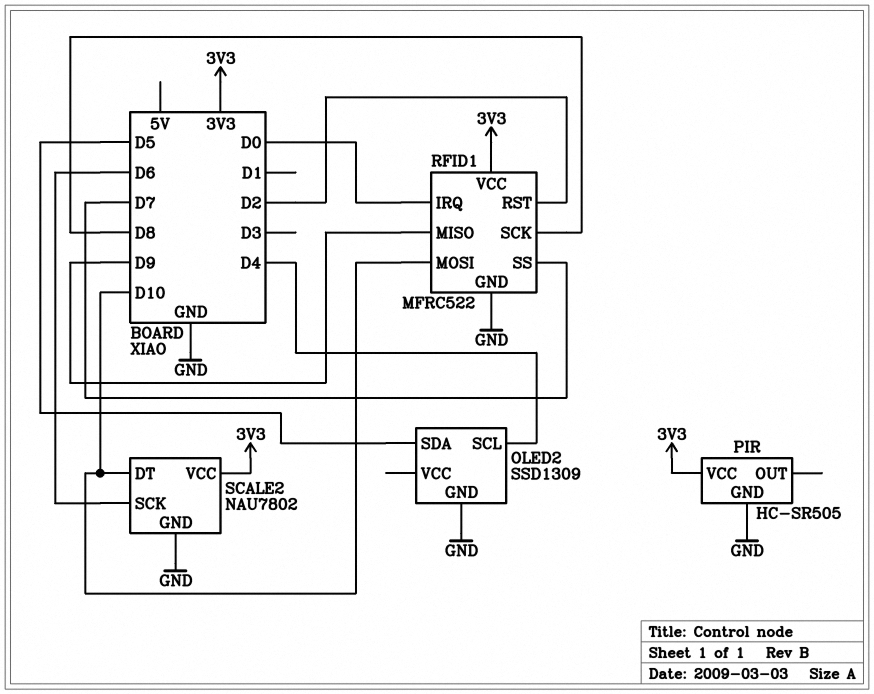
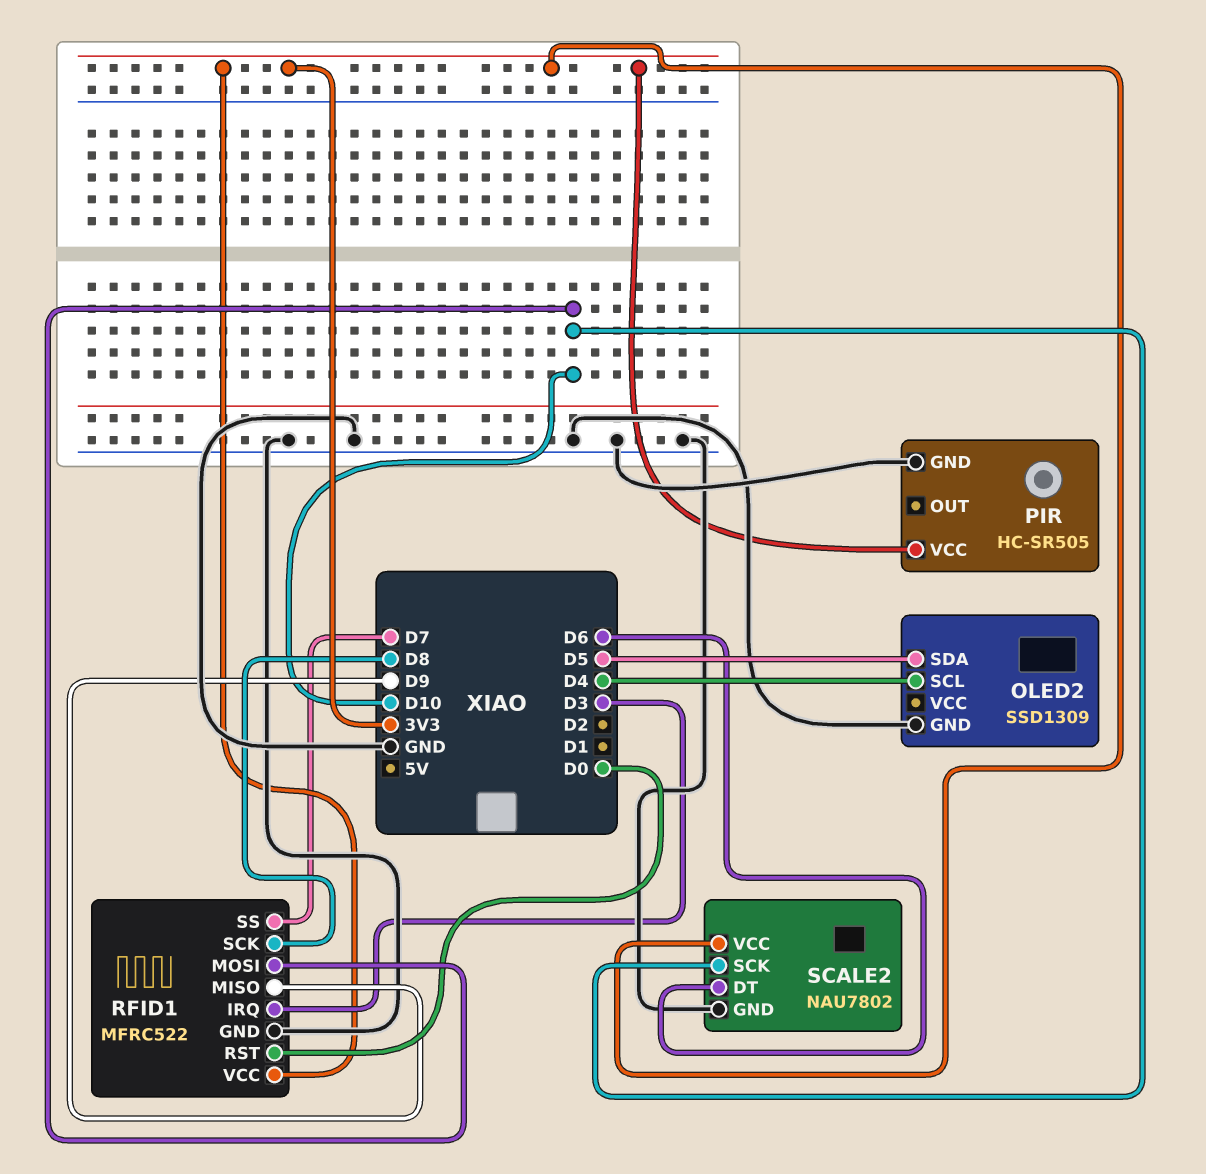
RFID1 pin IRQ: D0 -> D3
RFID1 pin RST: D2 -> D0
SCALE2 pin DT: D10 -> D6
SCALE2 pin SCK: D6 -> D10

